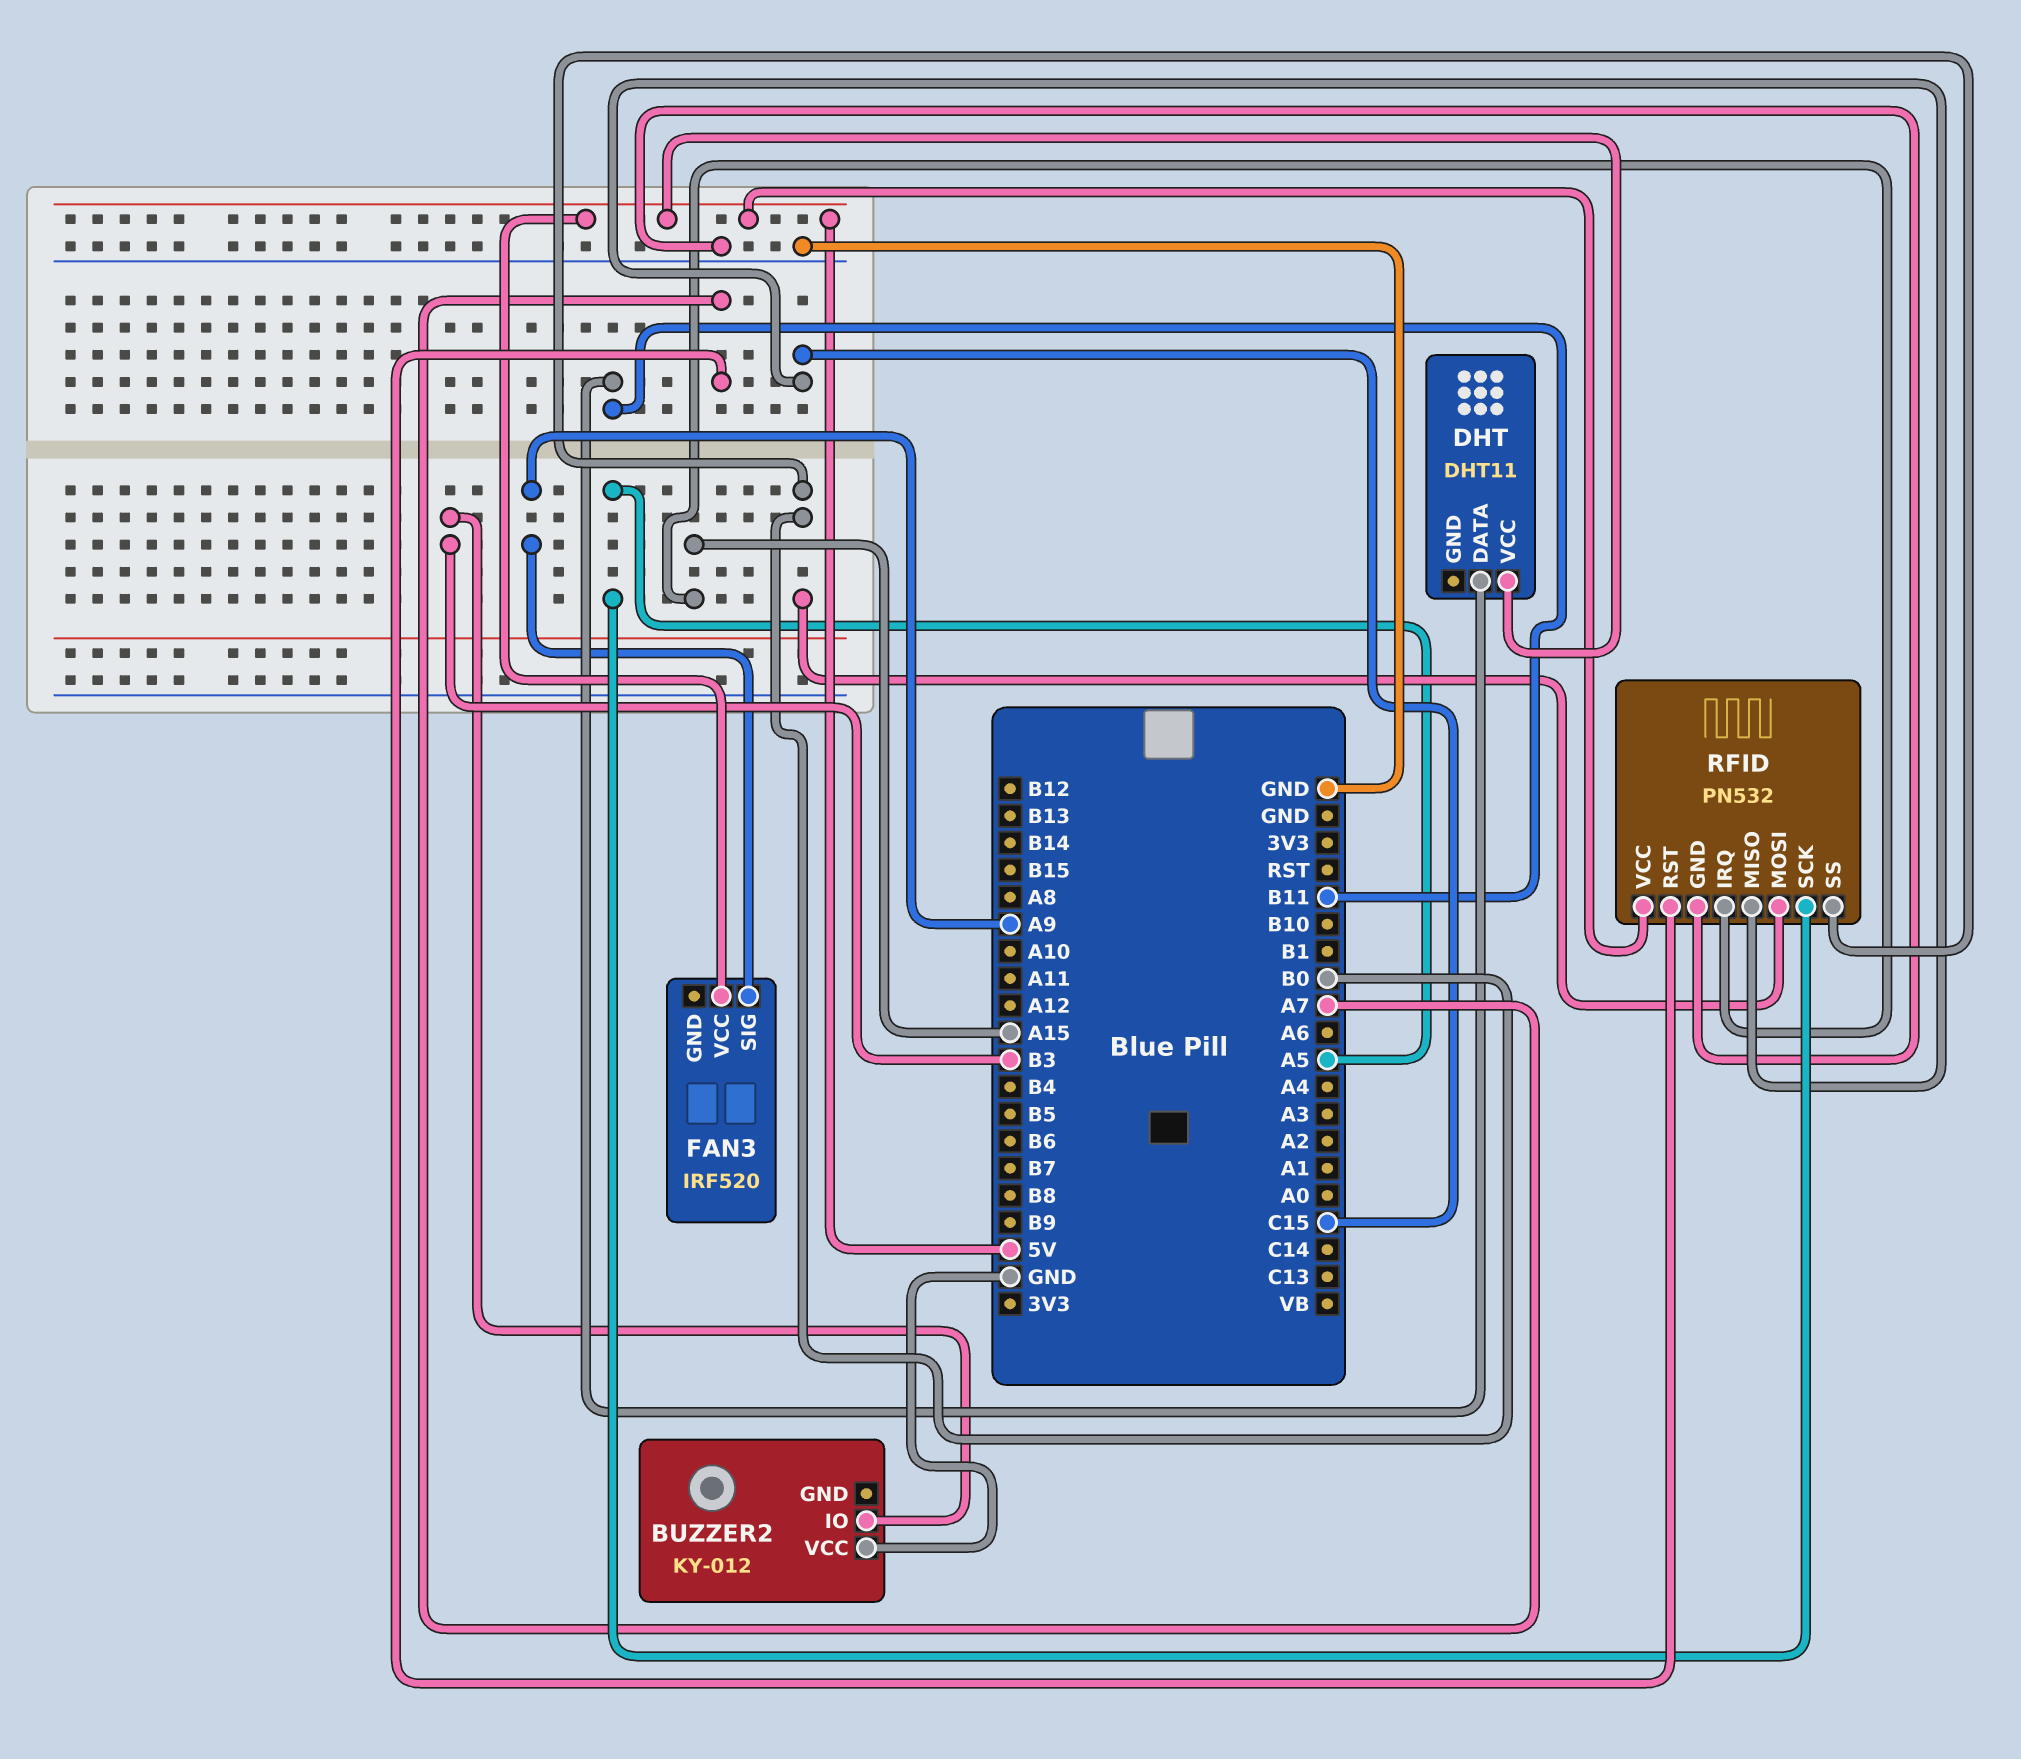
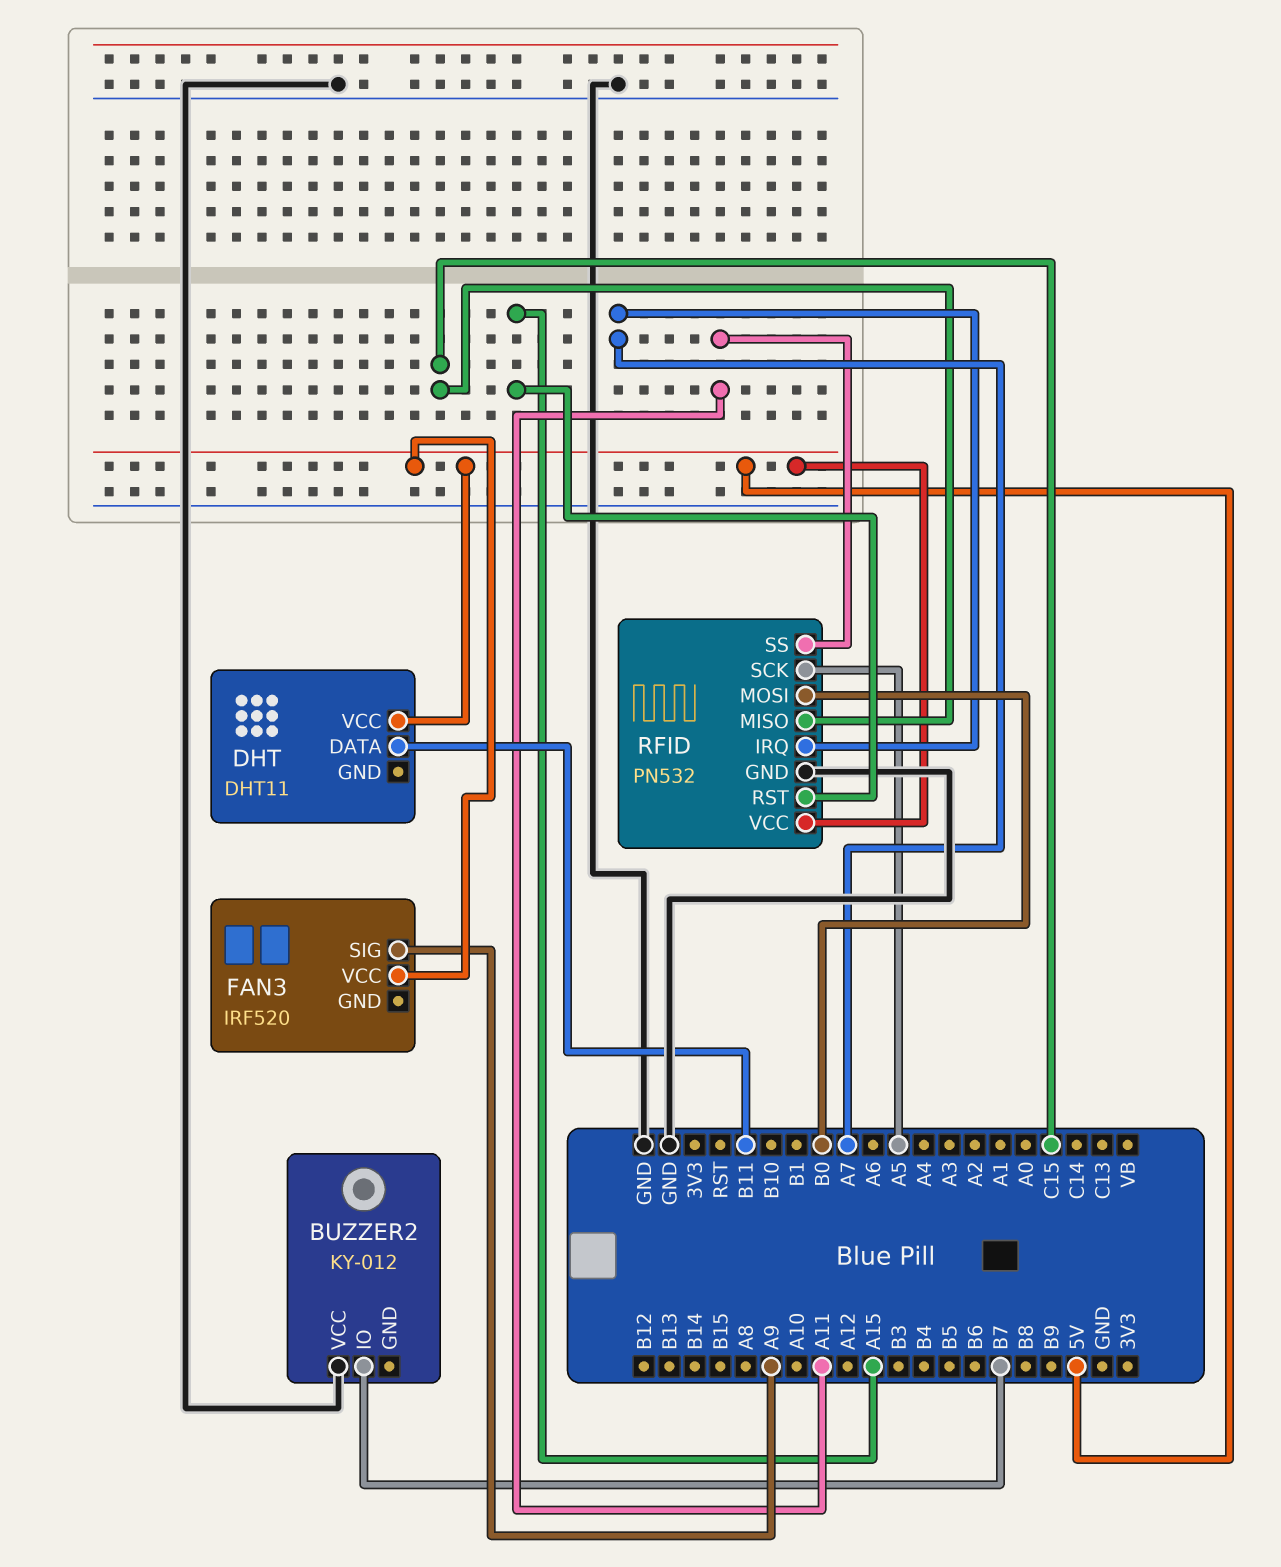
BUZZER2 pin IO: B3 -> B7
RFID pin IRQ: A15 -> A7
RFID pin RST: A7 -> A15
RFID pin SS: B0 -> A11

